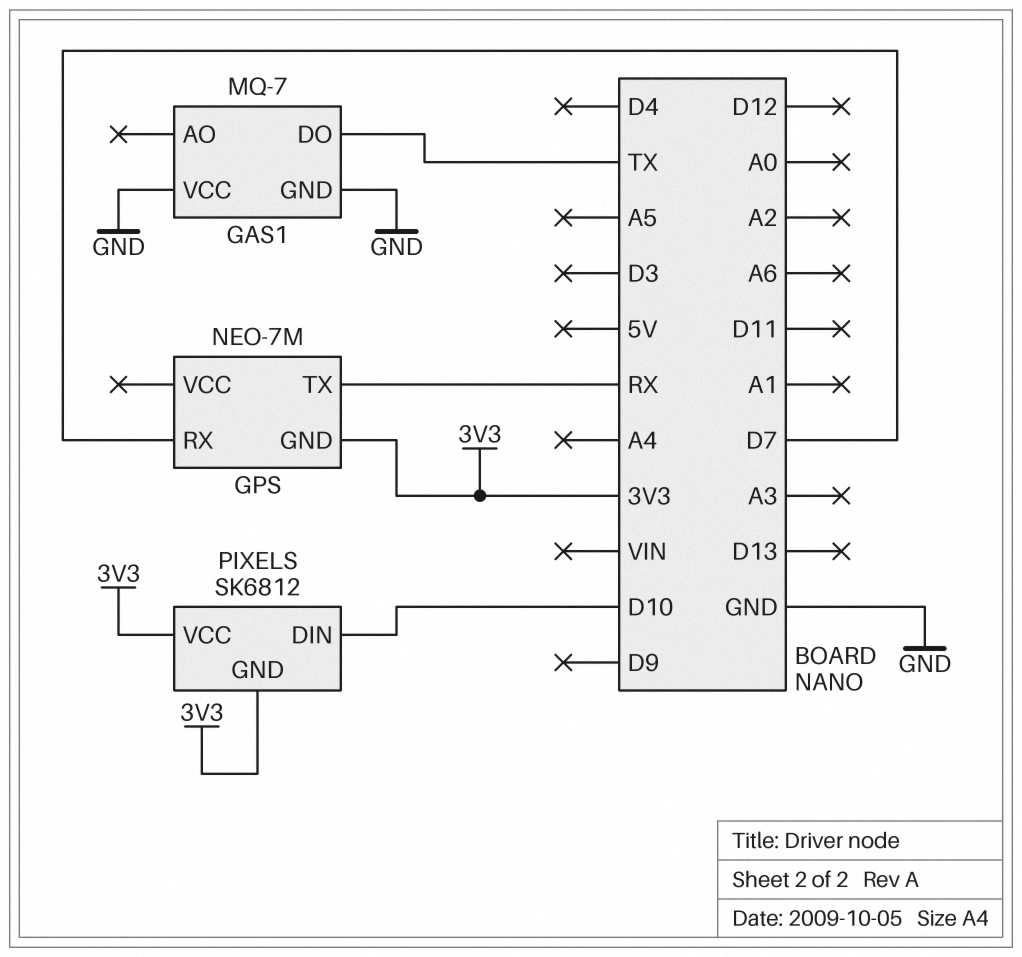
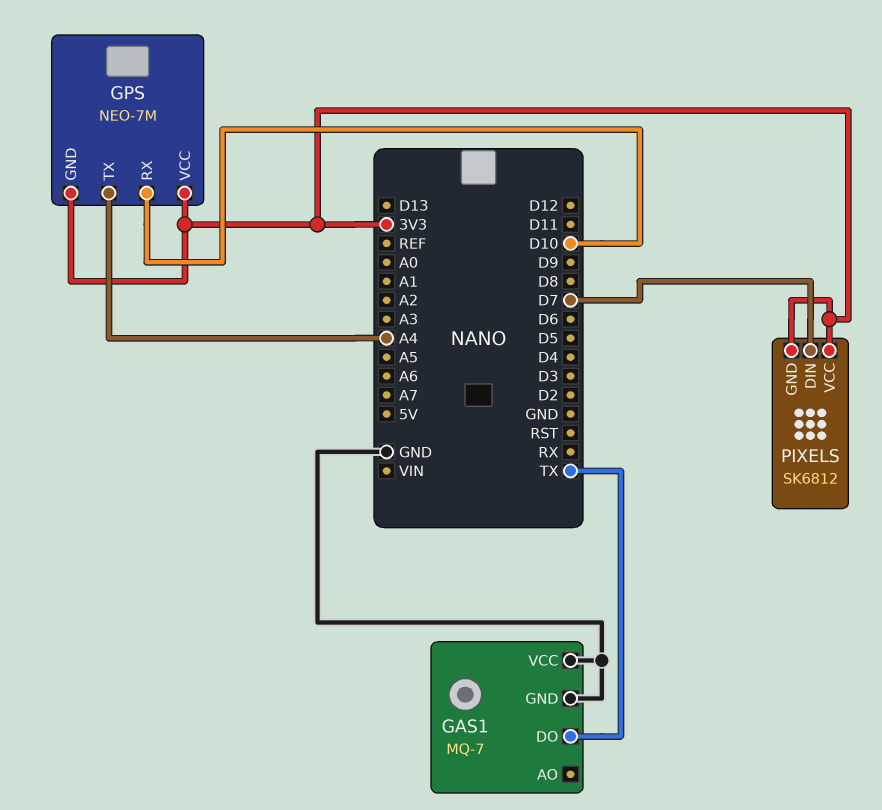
GPS pin RX: D7 -> D10
GPS pin TX: RX -> A4
GPS pin VCC: none -> 3V3
PIXELS pin DIN: D10 -> D7

